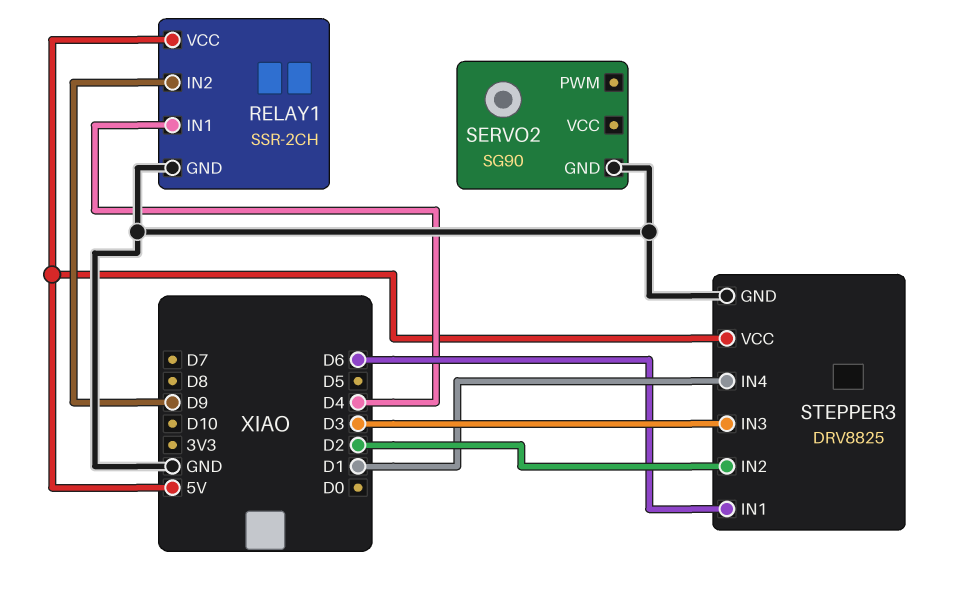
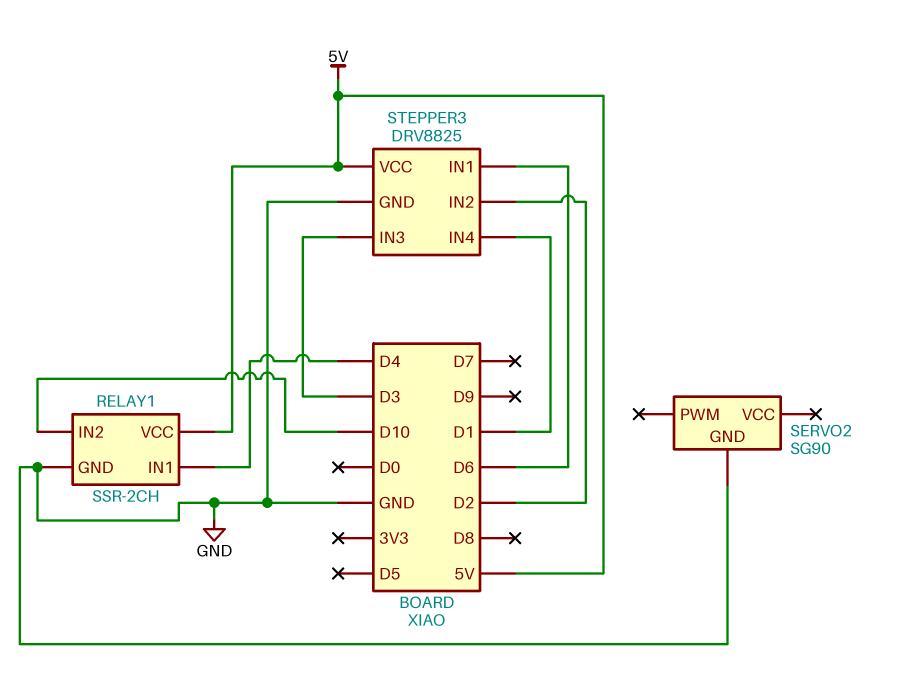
RELAY1 pin IN2: D9 -> D10

